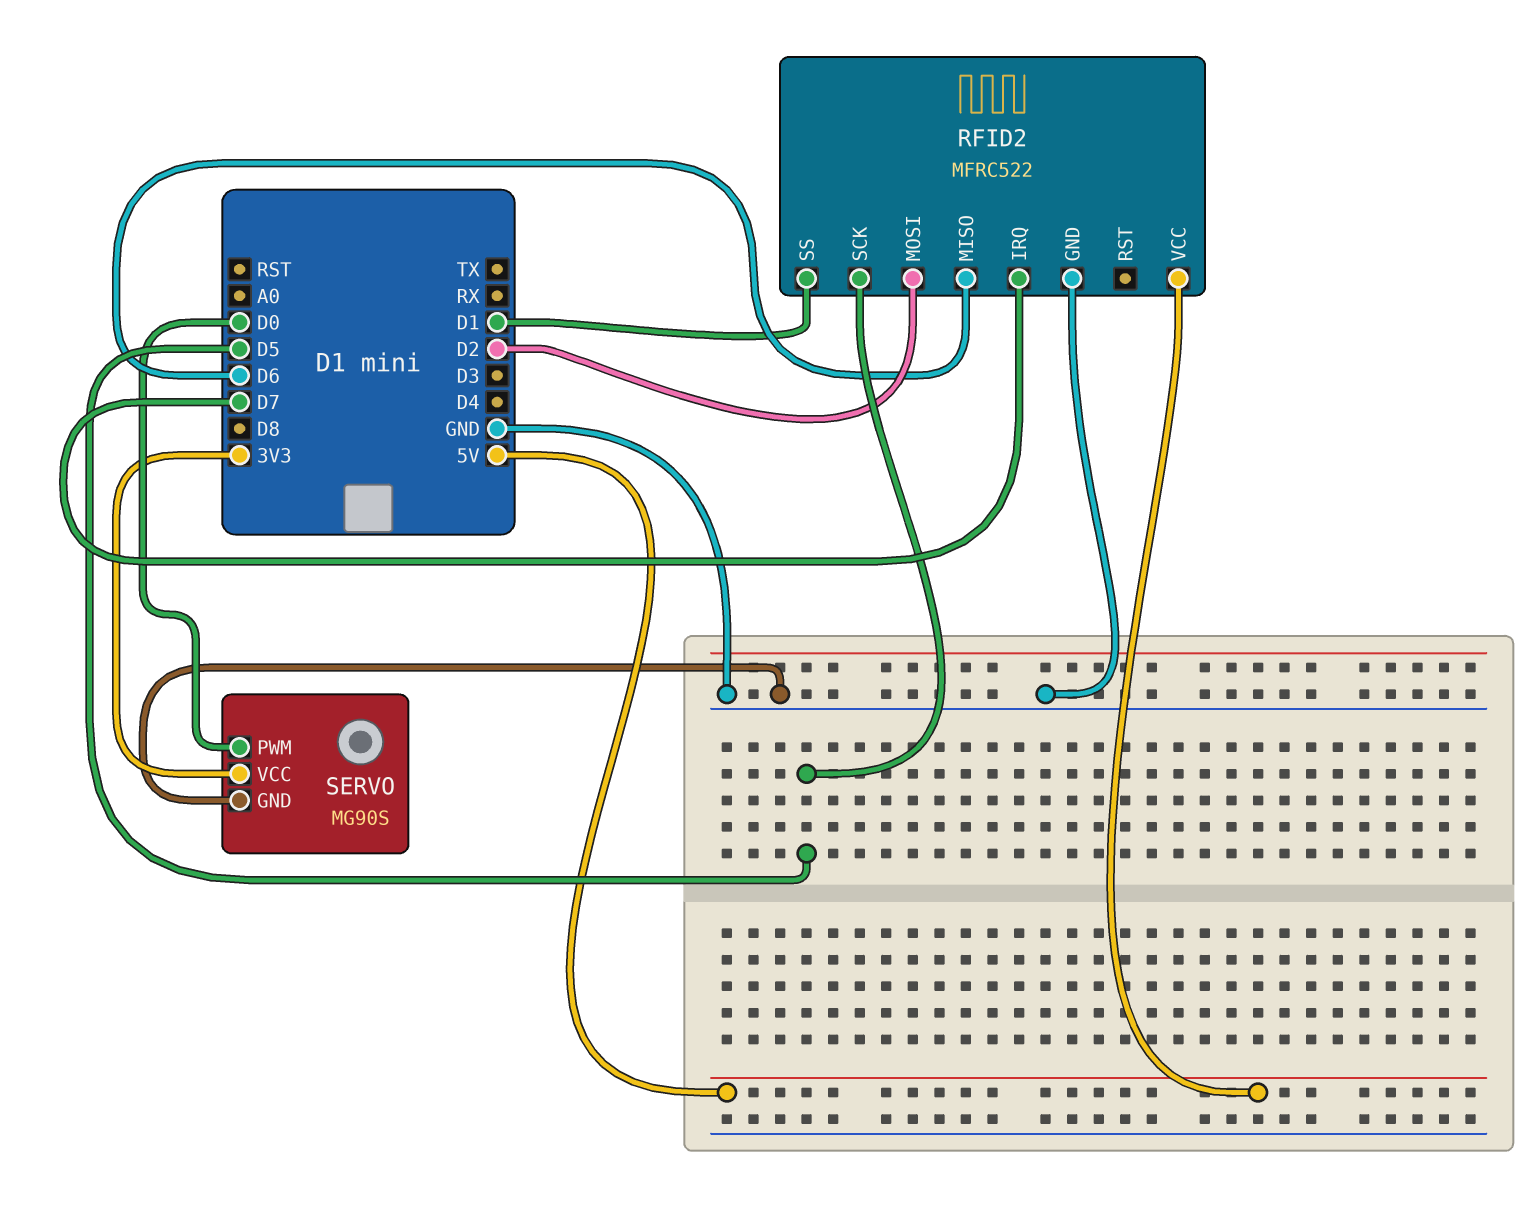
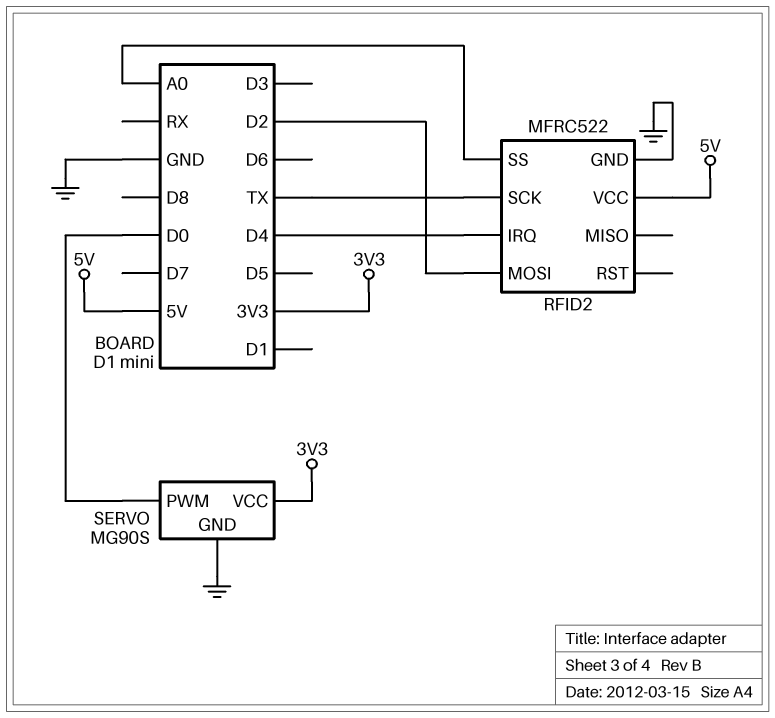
RFID2 pin IRQ: D7 -> D4
RFID2 pin MISO: D6 -> none
RFID2 pin SCK: D5 -> TX
RFID2 pin SS: D1 -> A0

